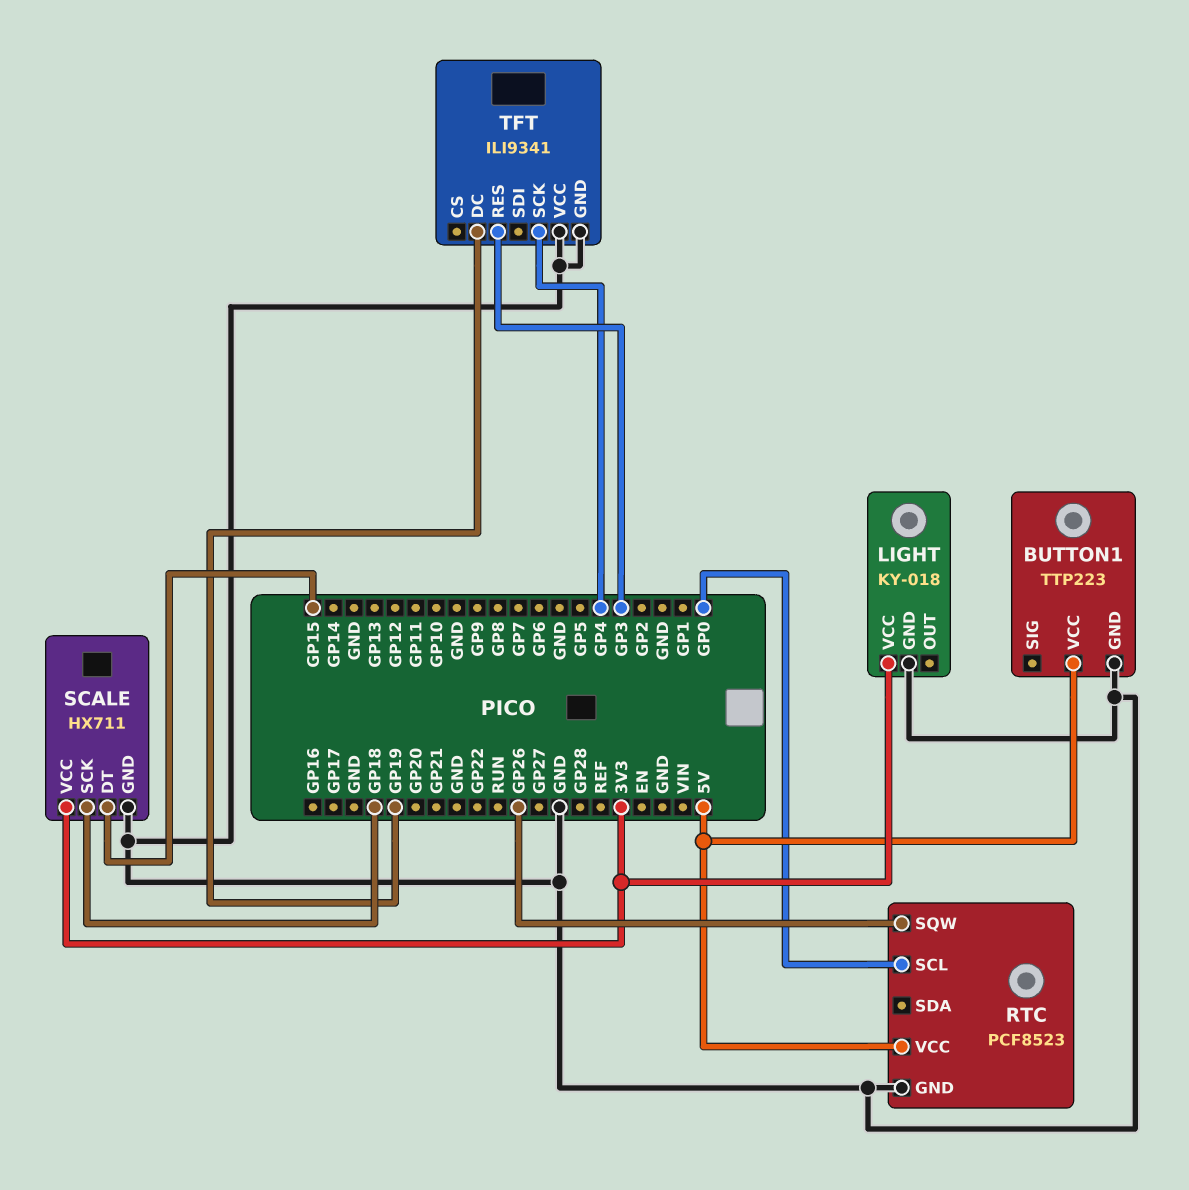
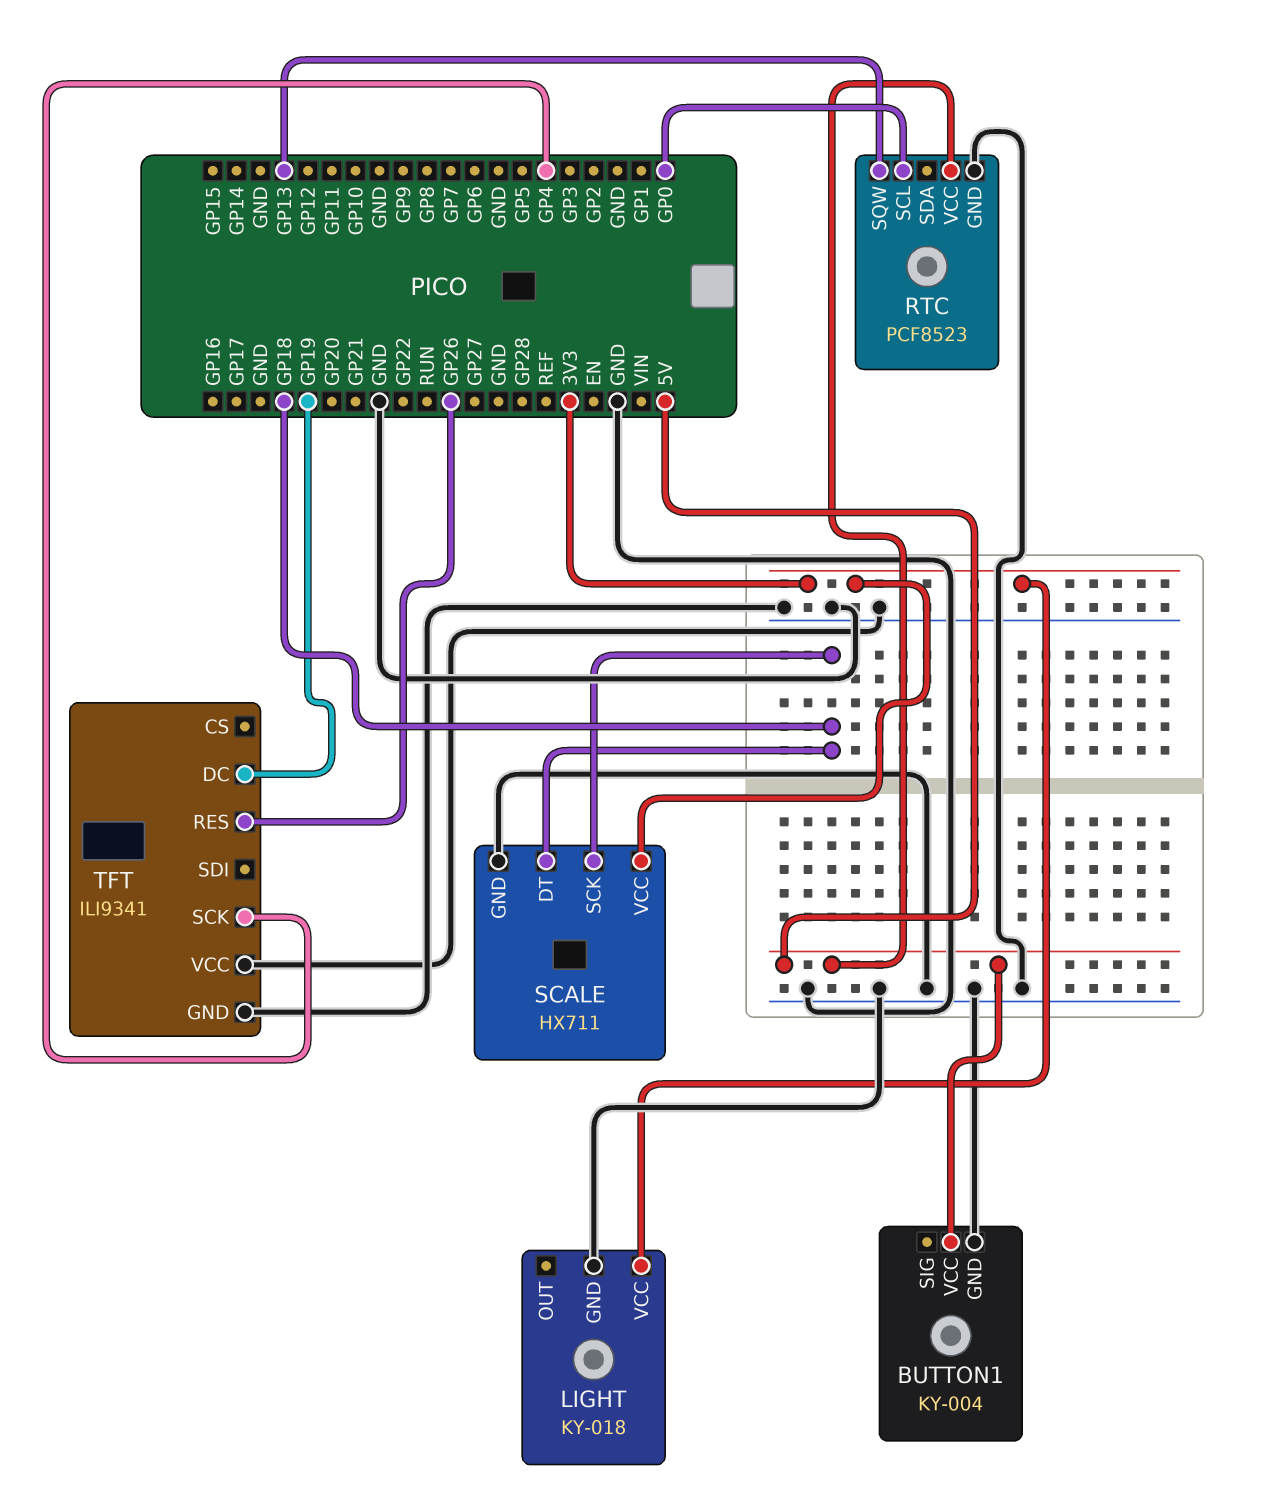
BUTTON1: TTP223 -> KY-004
RTC pin SQW: GP26 -> GP13
SCALE pin DT: GP15 -> GP18
TFT pin RES: GP3 -> GP26

